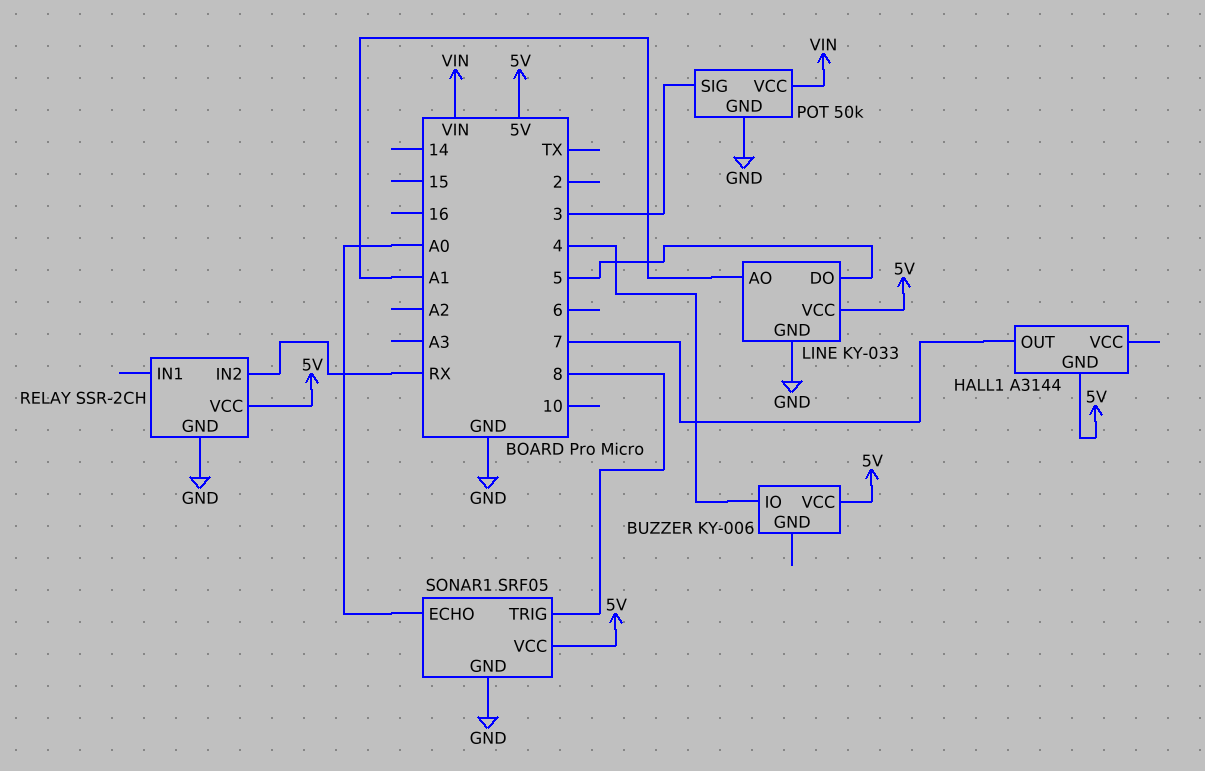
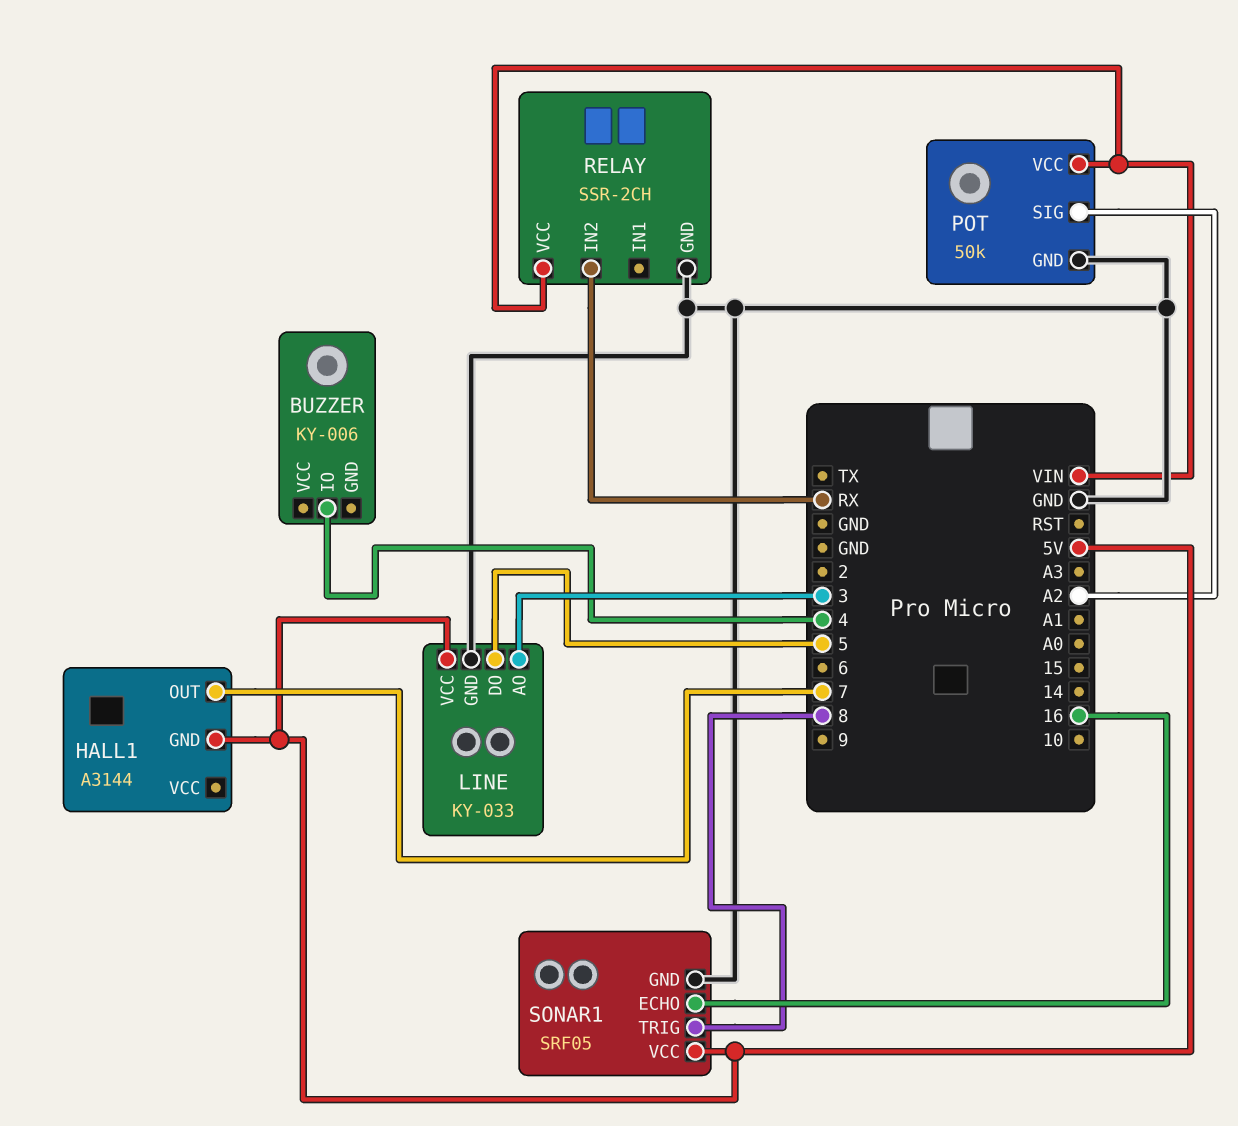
BUZZER pin VCC: 5V -> none
LINE pin AO: A1 -> 3
POT pin SIG: 3 -> A2
RELAY pin VCC: 5V -> VIN
SONAR1 pin ECHO: A0 -> 16

